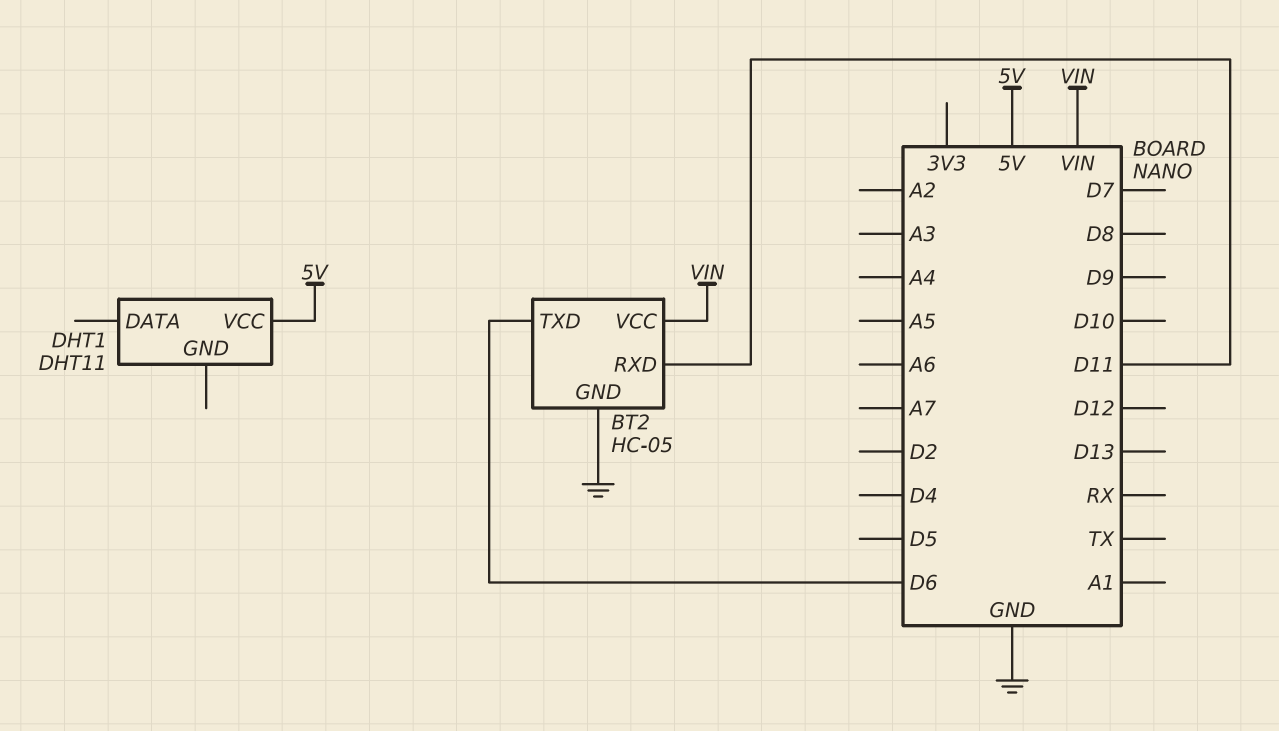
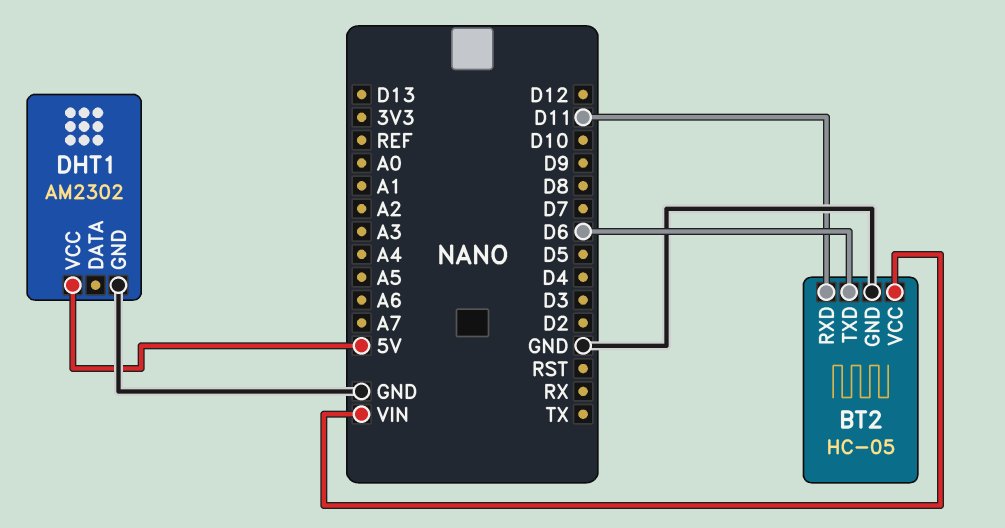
DHT1: DHT11 -> AM2302
DHT1 pin GND: none -> GND

